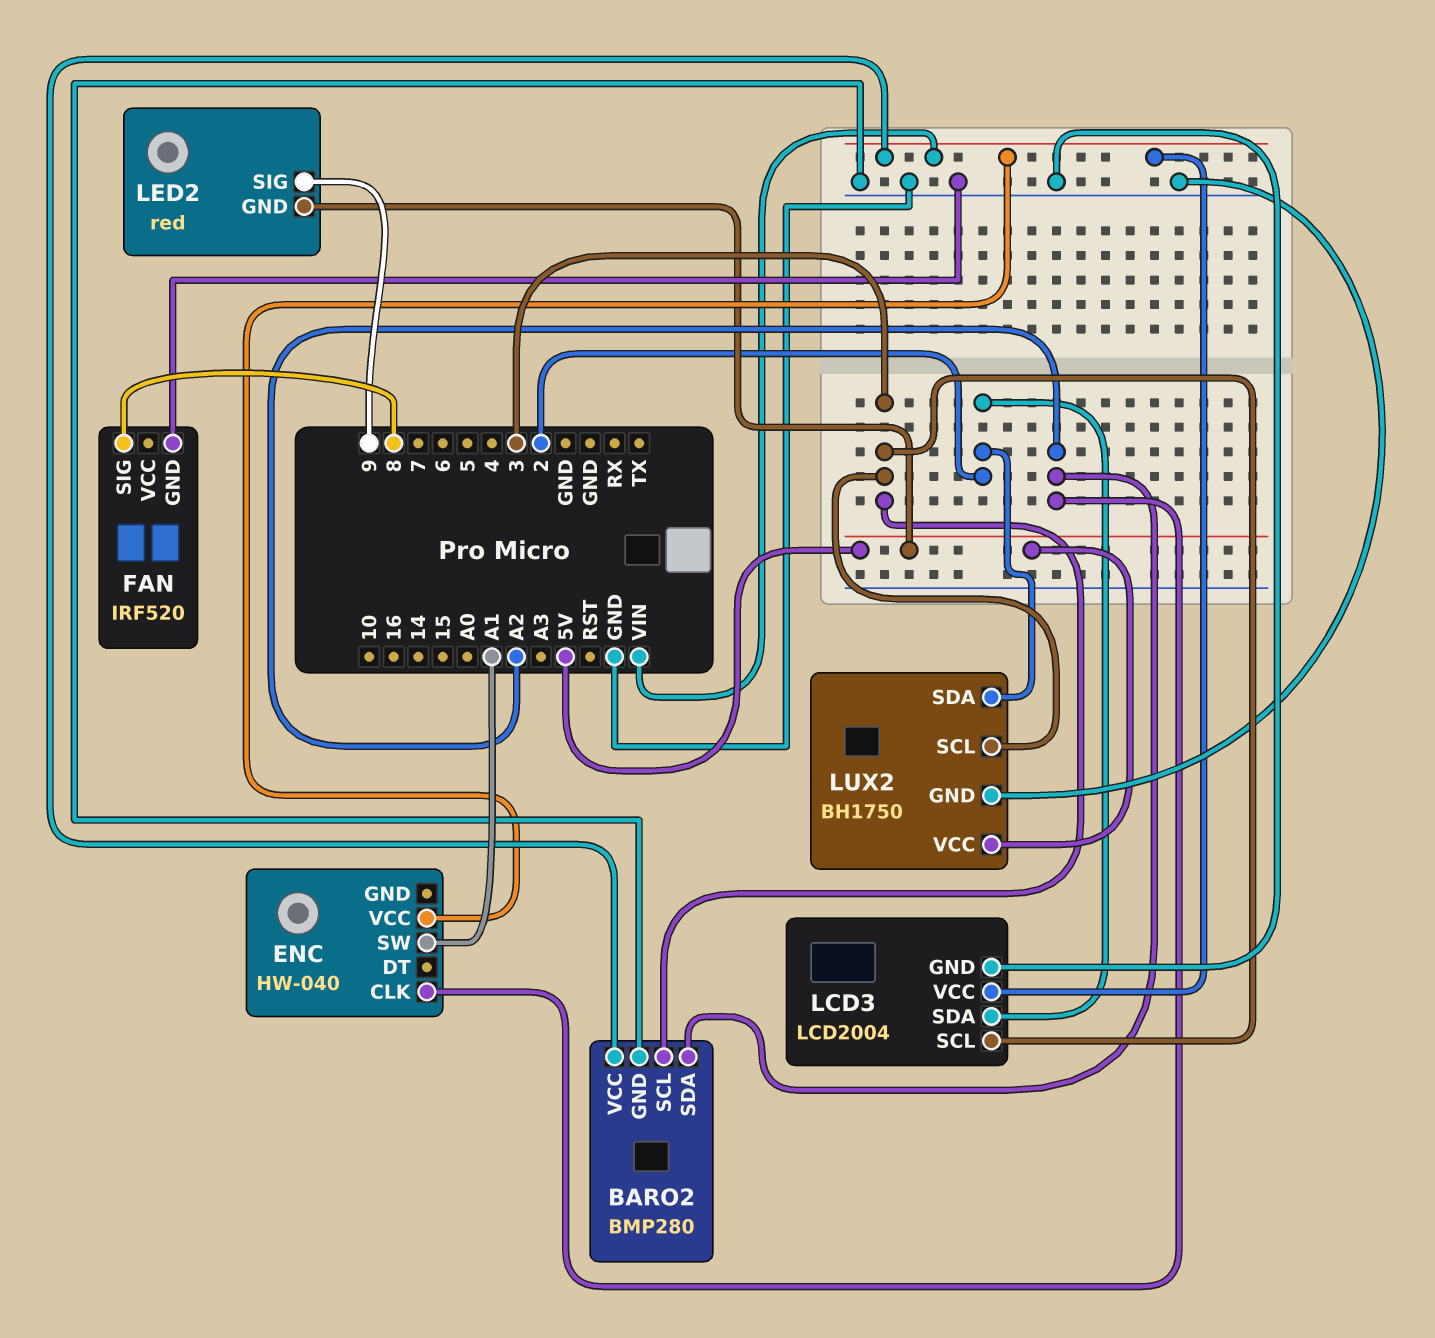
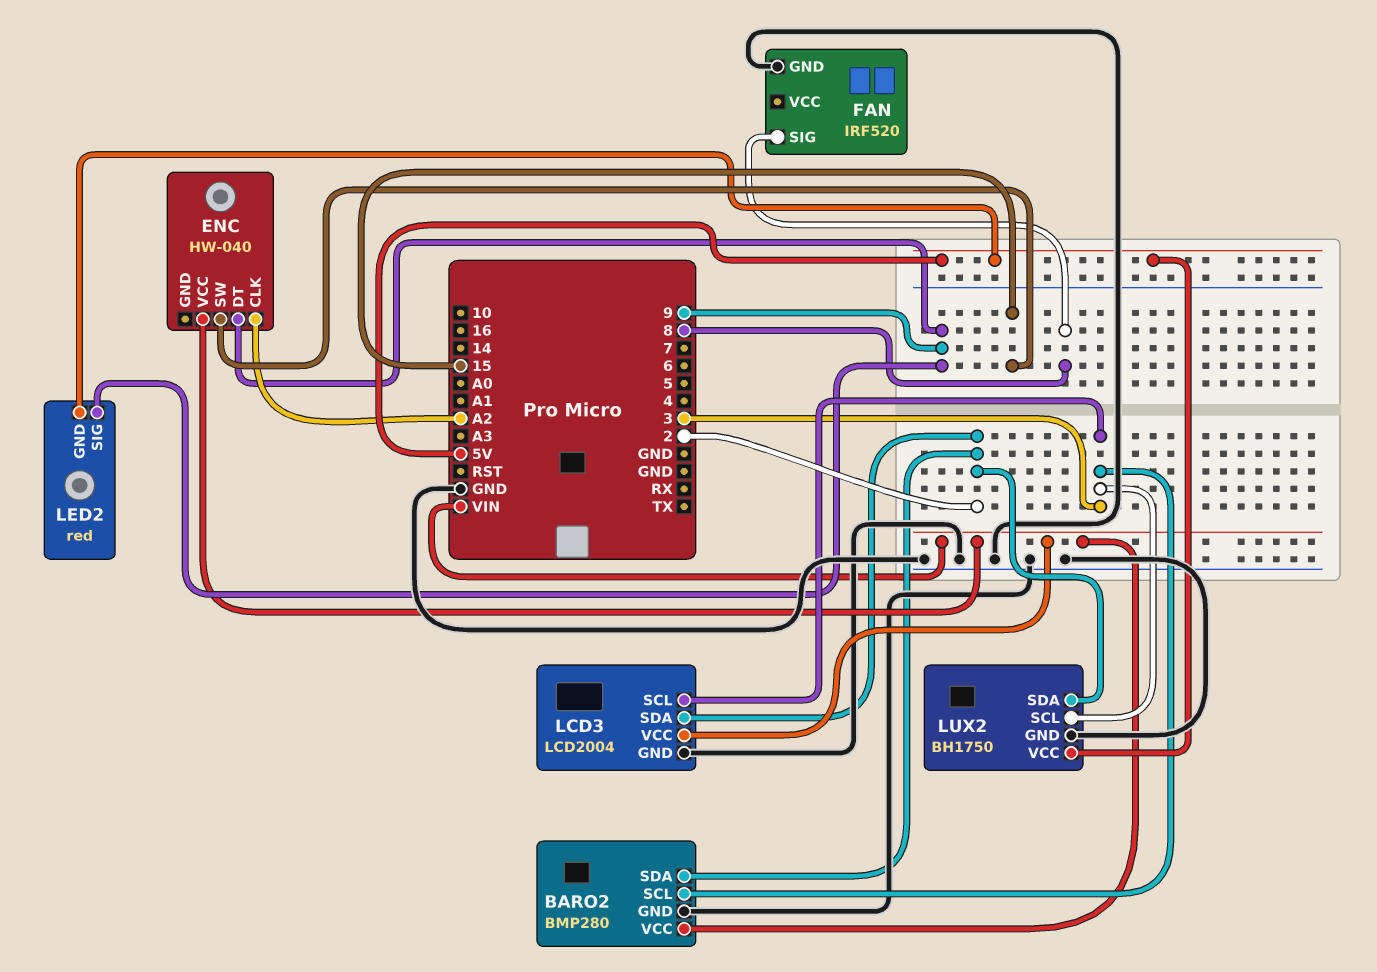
BARO2 pin SDA: A2 -> 2
ENC pin DT: none -> 9
ENC pin SW: A1 -> 15

